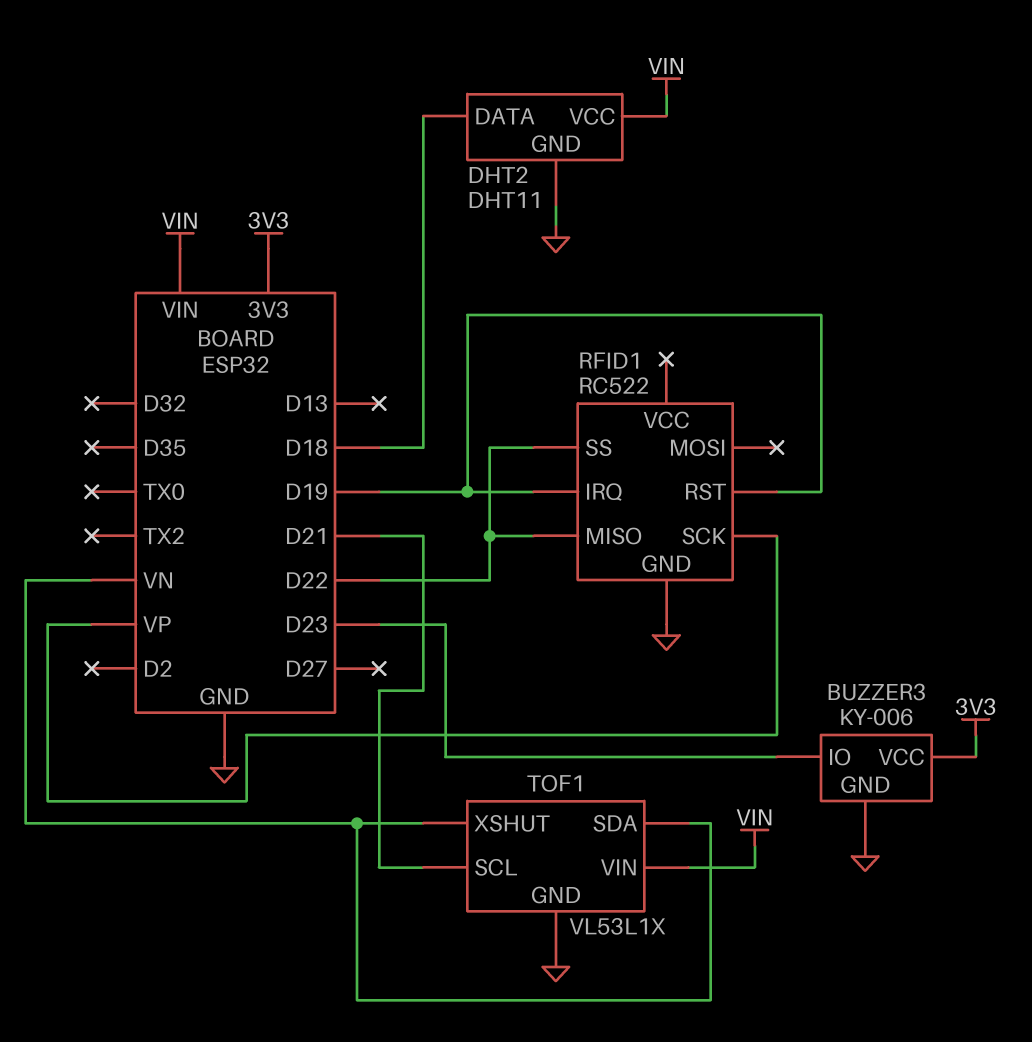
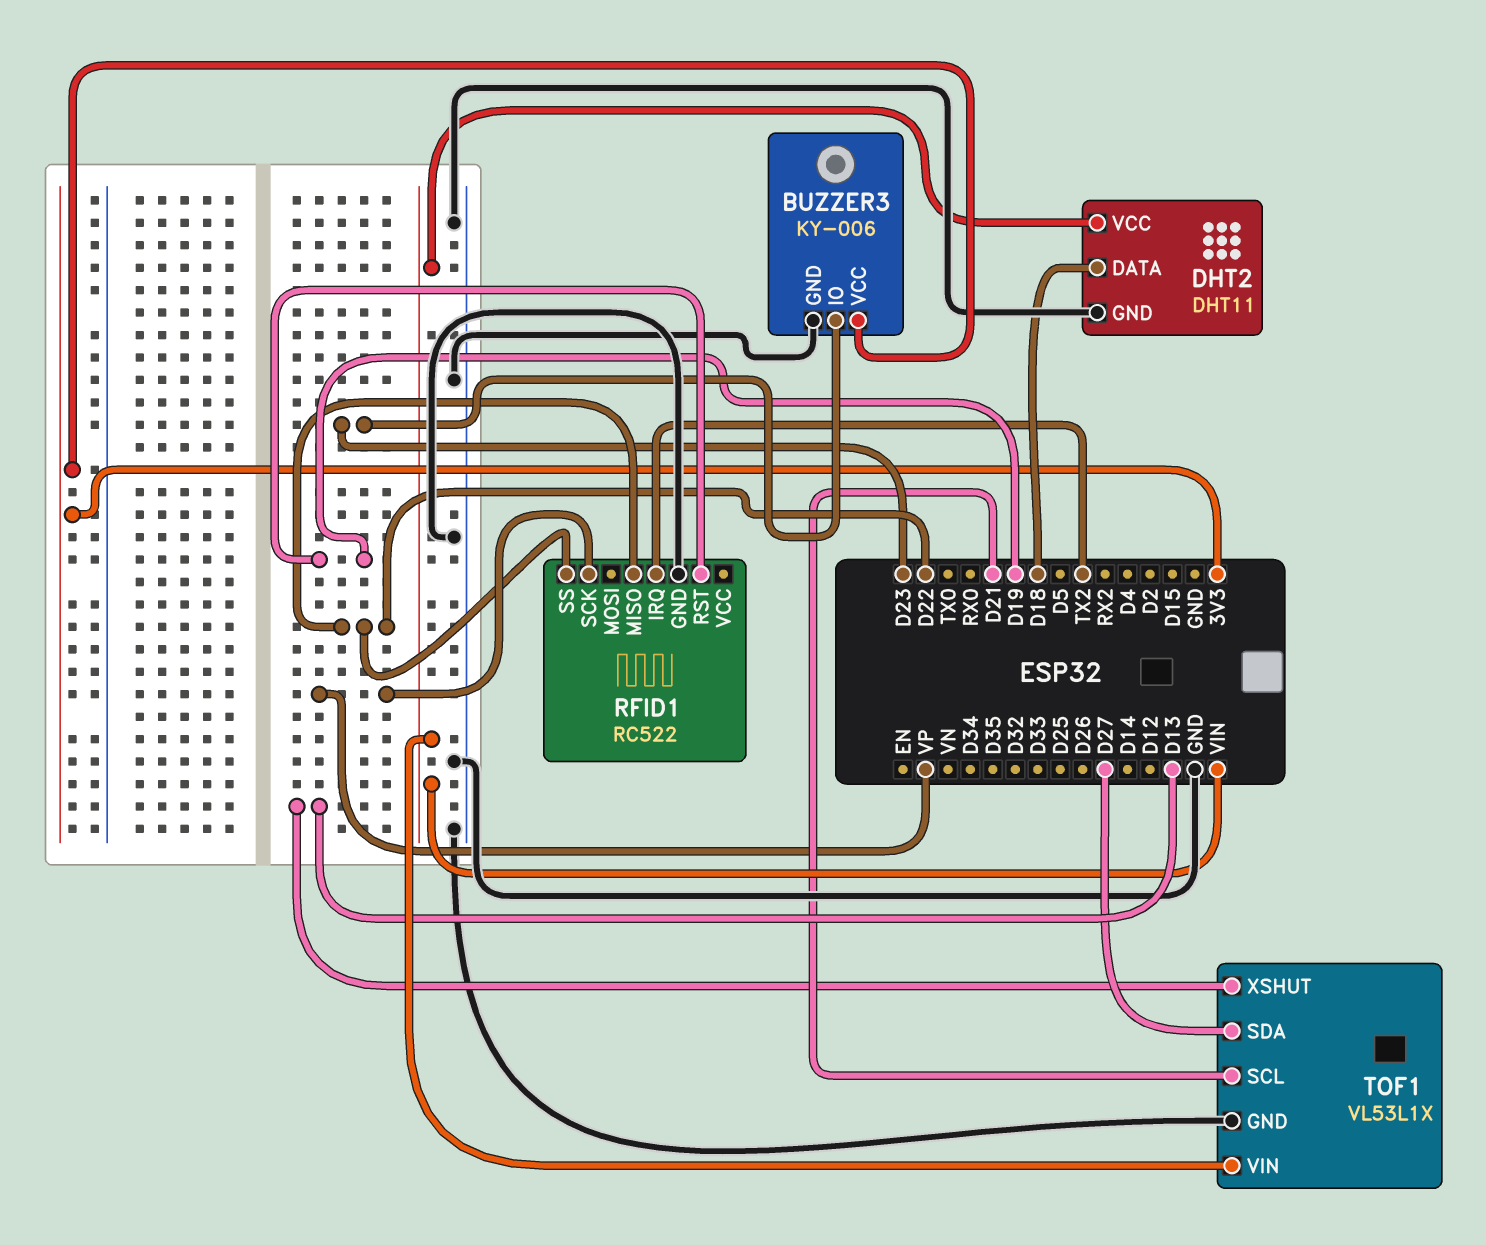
RFID1 pin IRQ: D19 -> TX2
TOF1 pin SDA: VN -> D27
TOF1 pin XSHUT: VN -> D13

